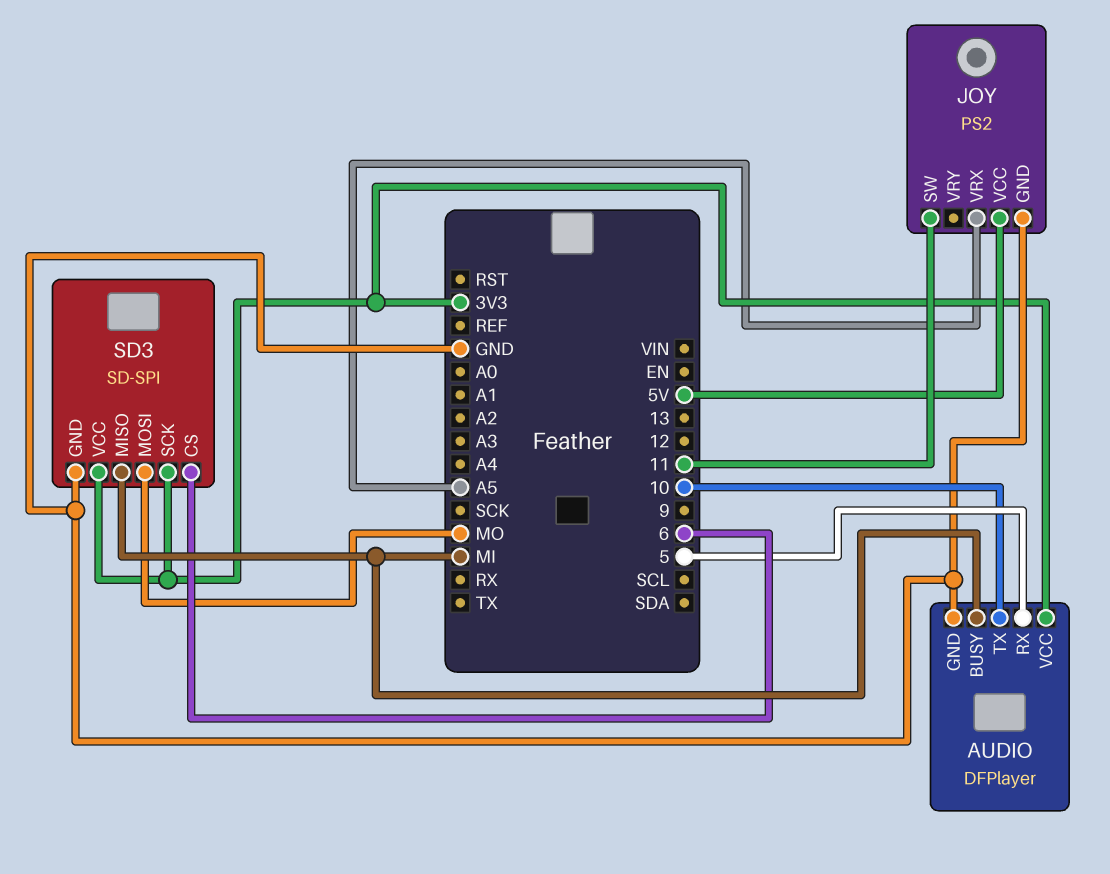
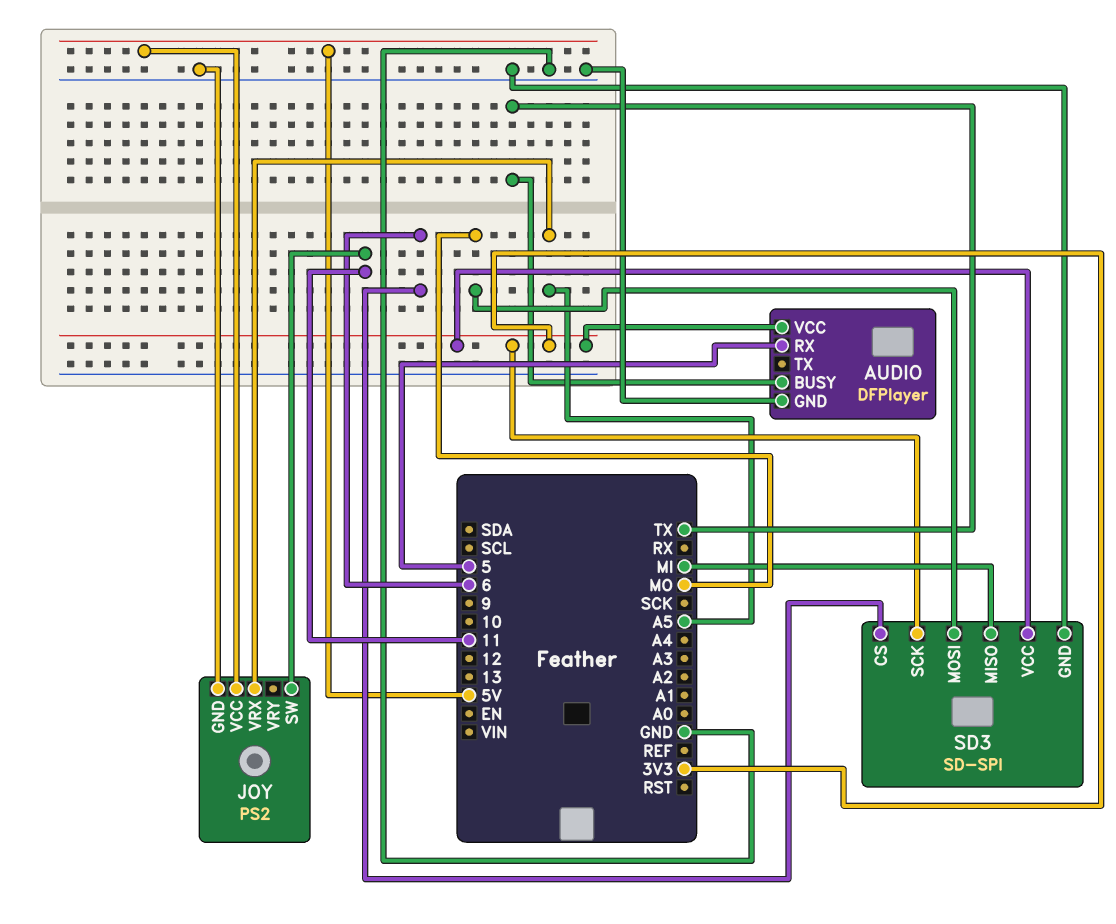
AUDIO pin BUSY: MI -> TX
AUDIO pin TX: 10 -> none

